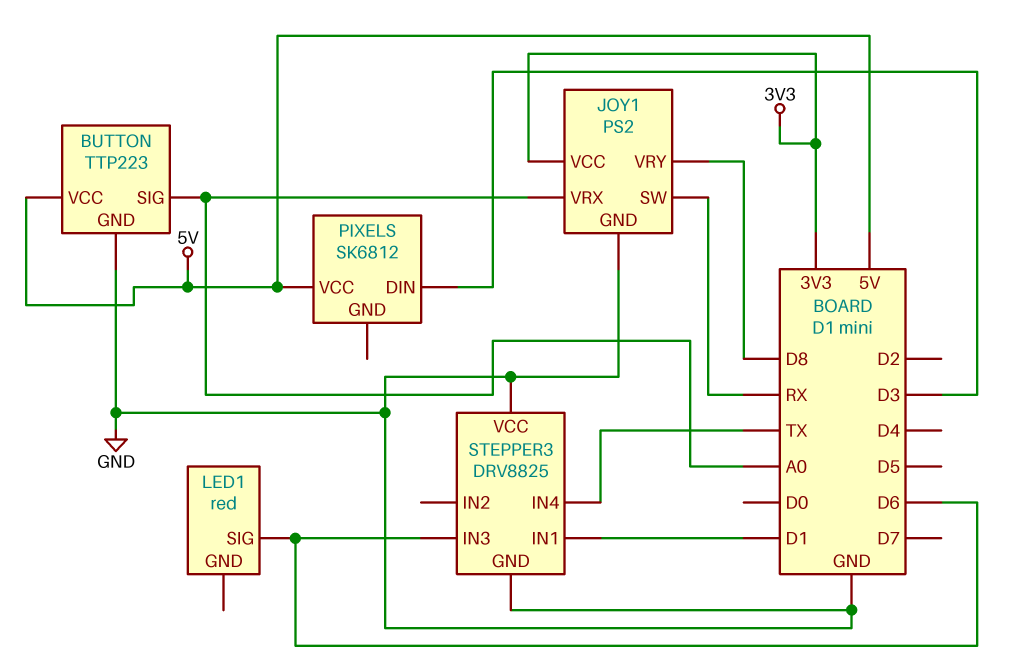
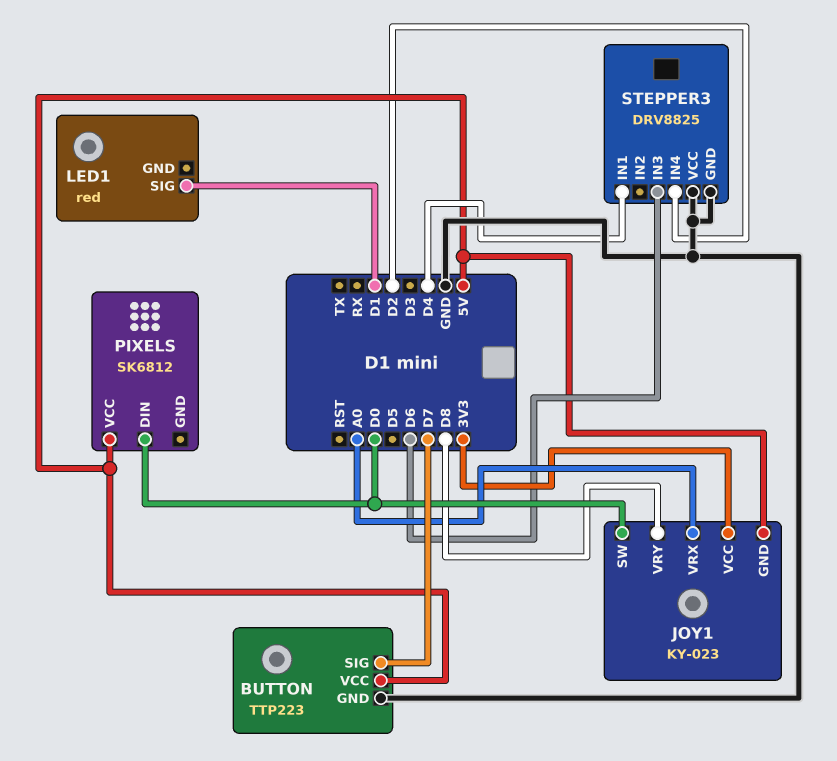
BUTTON pin SIG: A0 -> D7
JOY1: PS2 -> KY-023
JOY1 pin GND: GND -> 5V
JOY1 pin SW: RX -> D0
LED1 pin SIG: D6 -> D1
PIXELS pin DIN: D3 -> D0
STEPPER3 pin IN1: D1 -> D4
STEPPER3 pin IN4: TX -> D2

